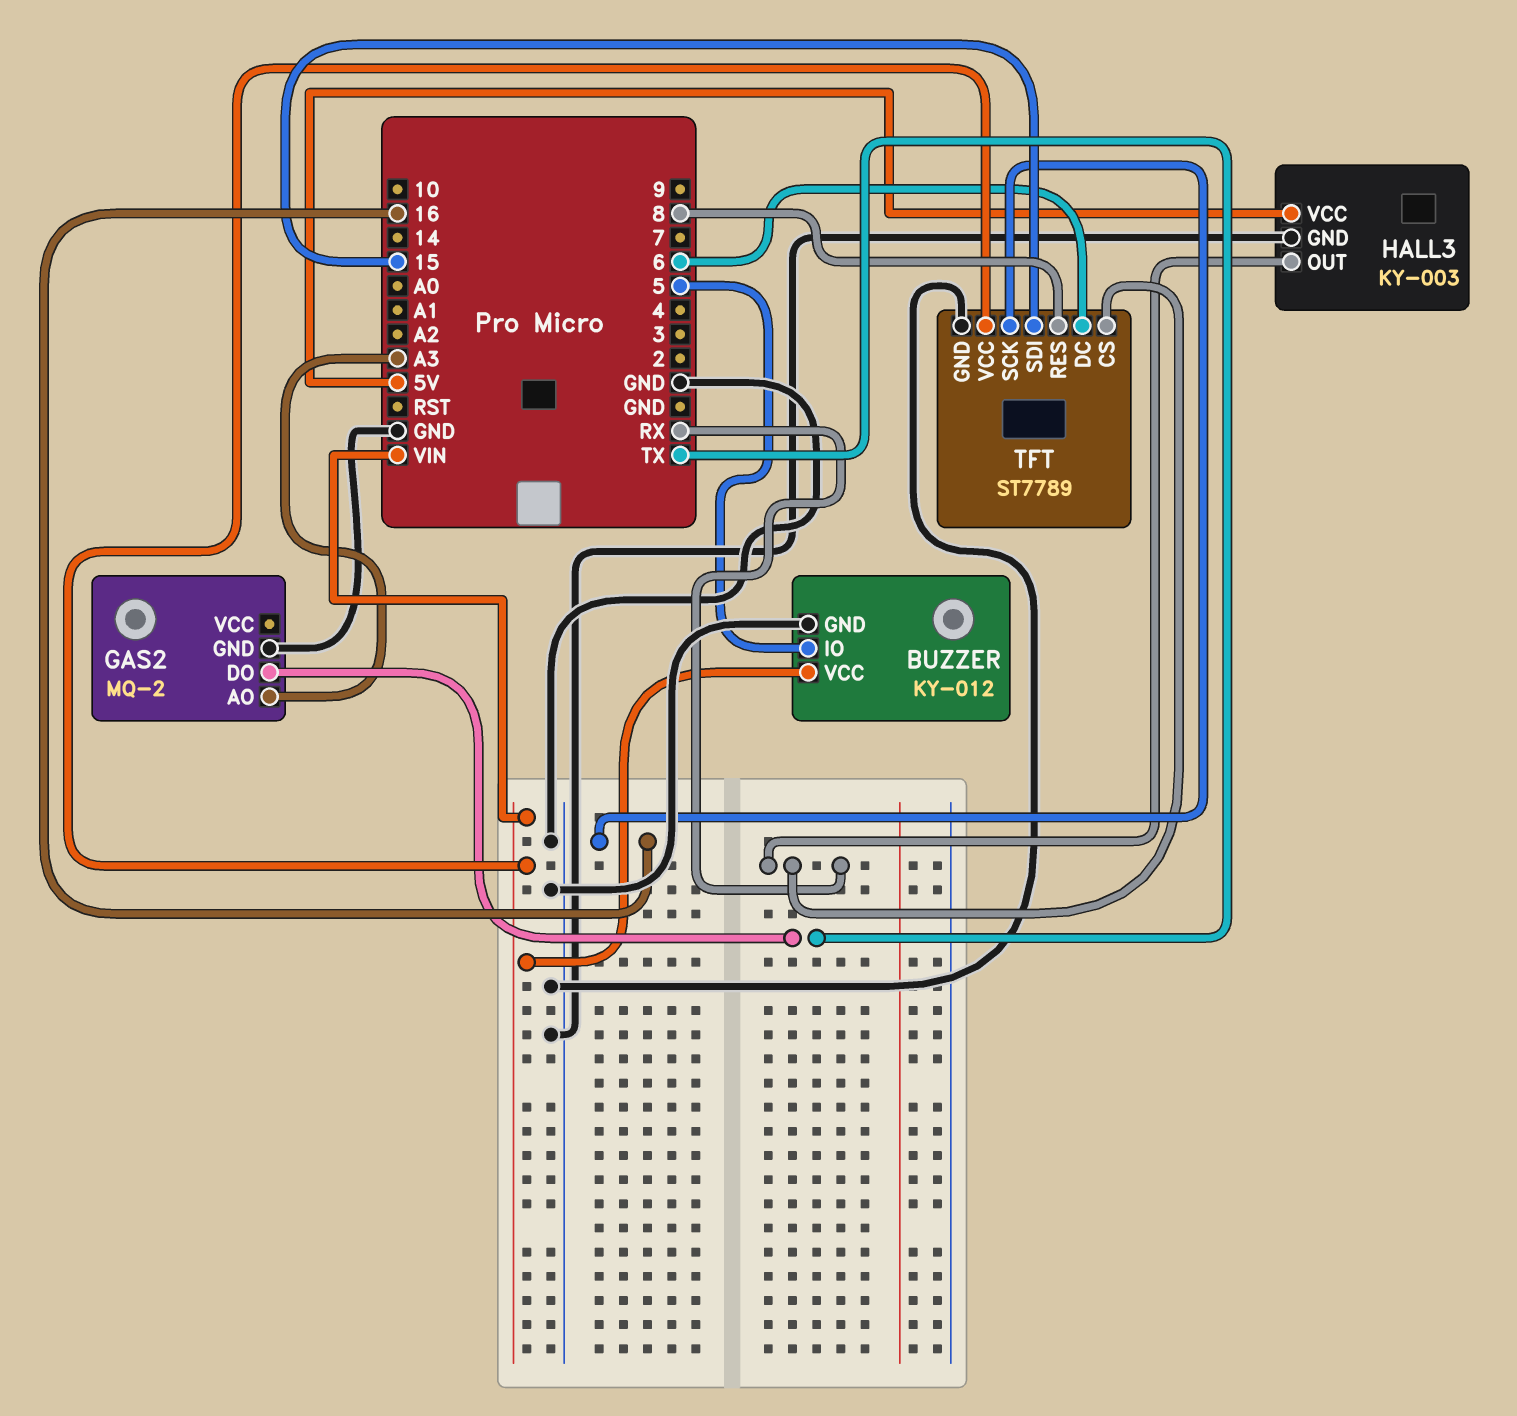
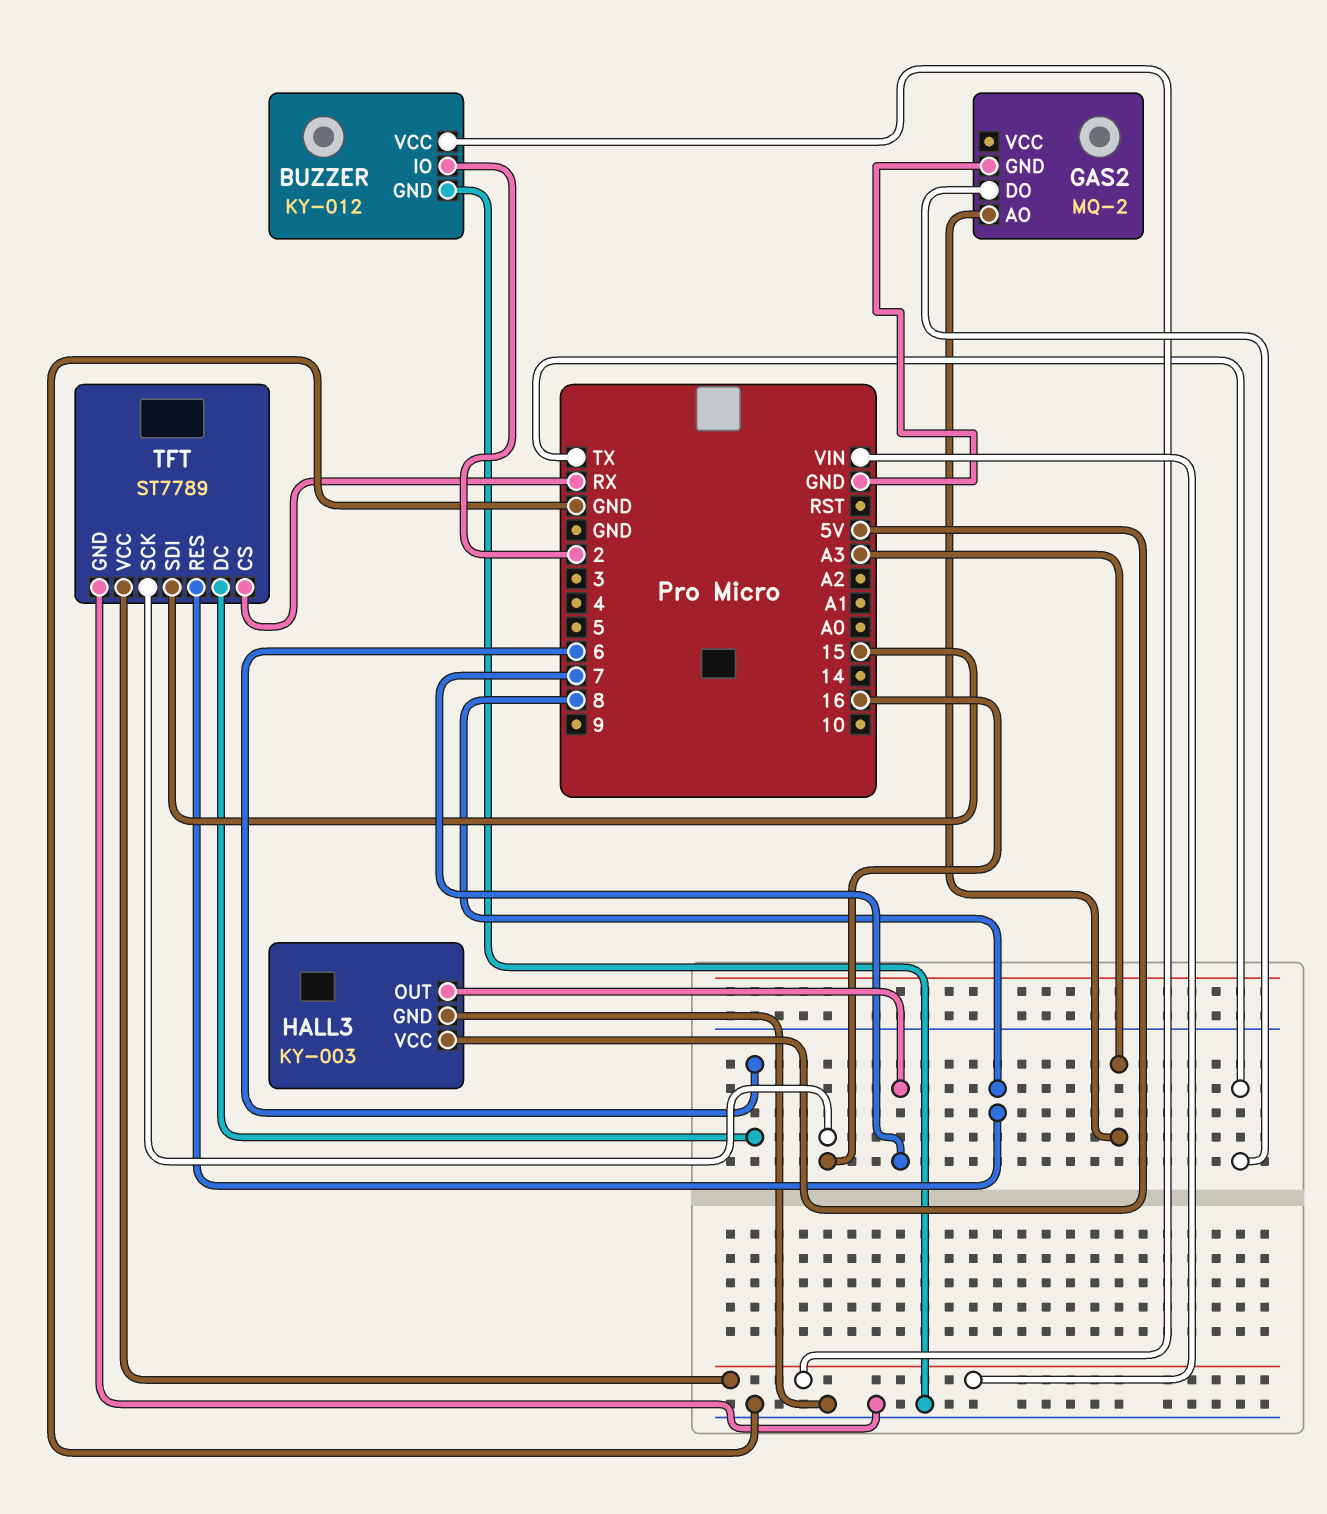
BUZZER pin IO: 5 -> 2
HALL3 pin OUT: RX -> 7

